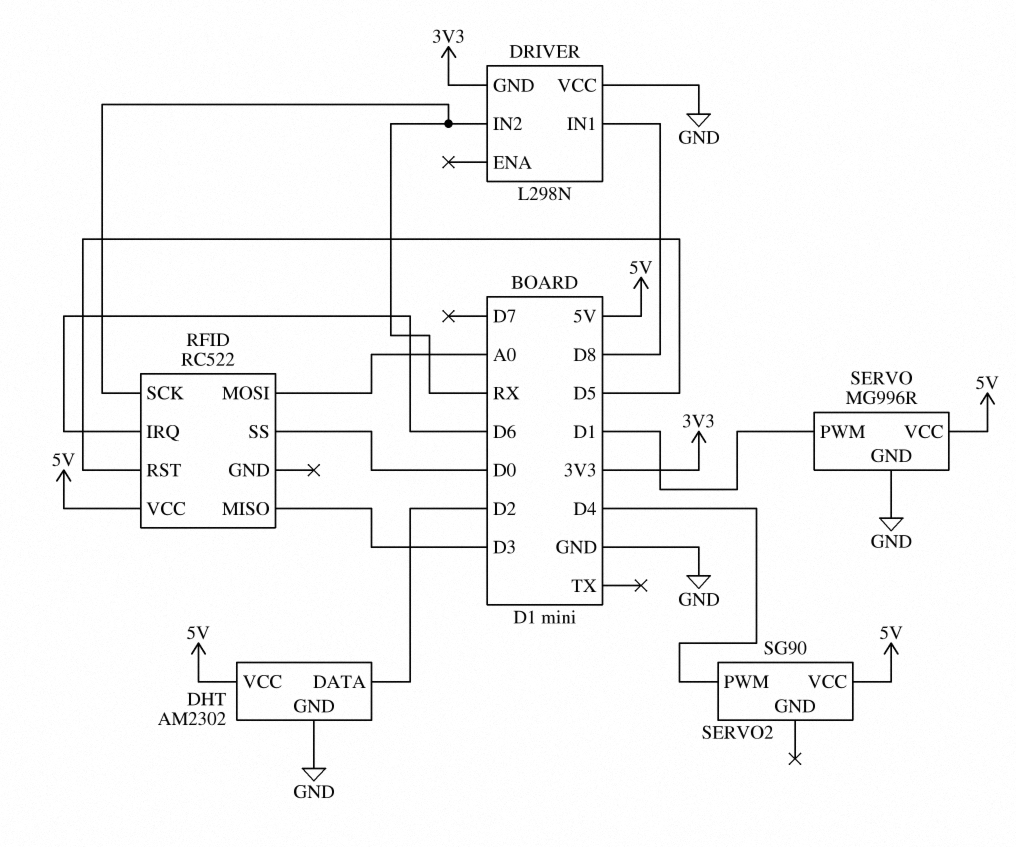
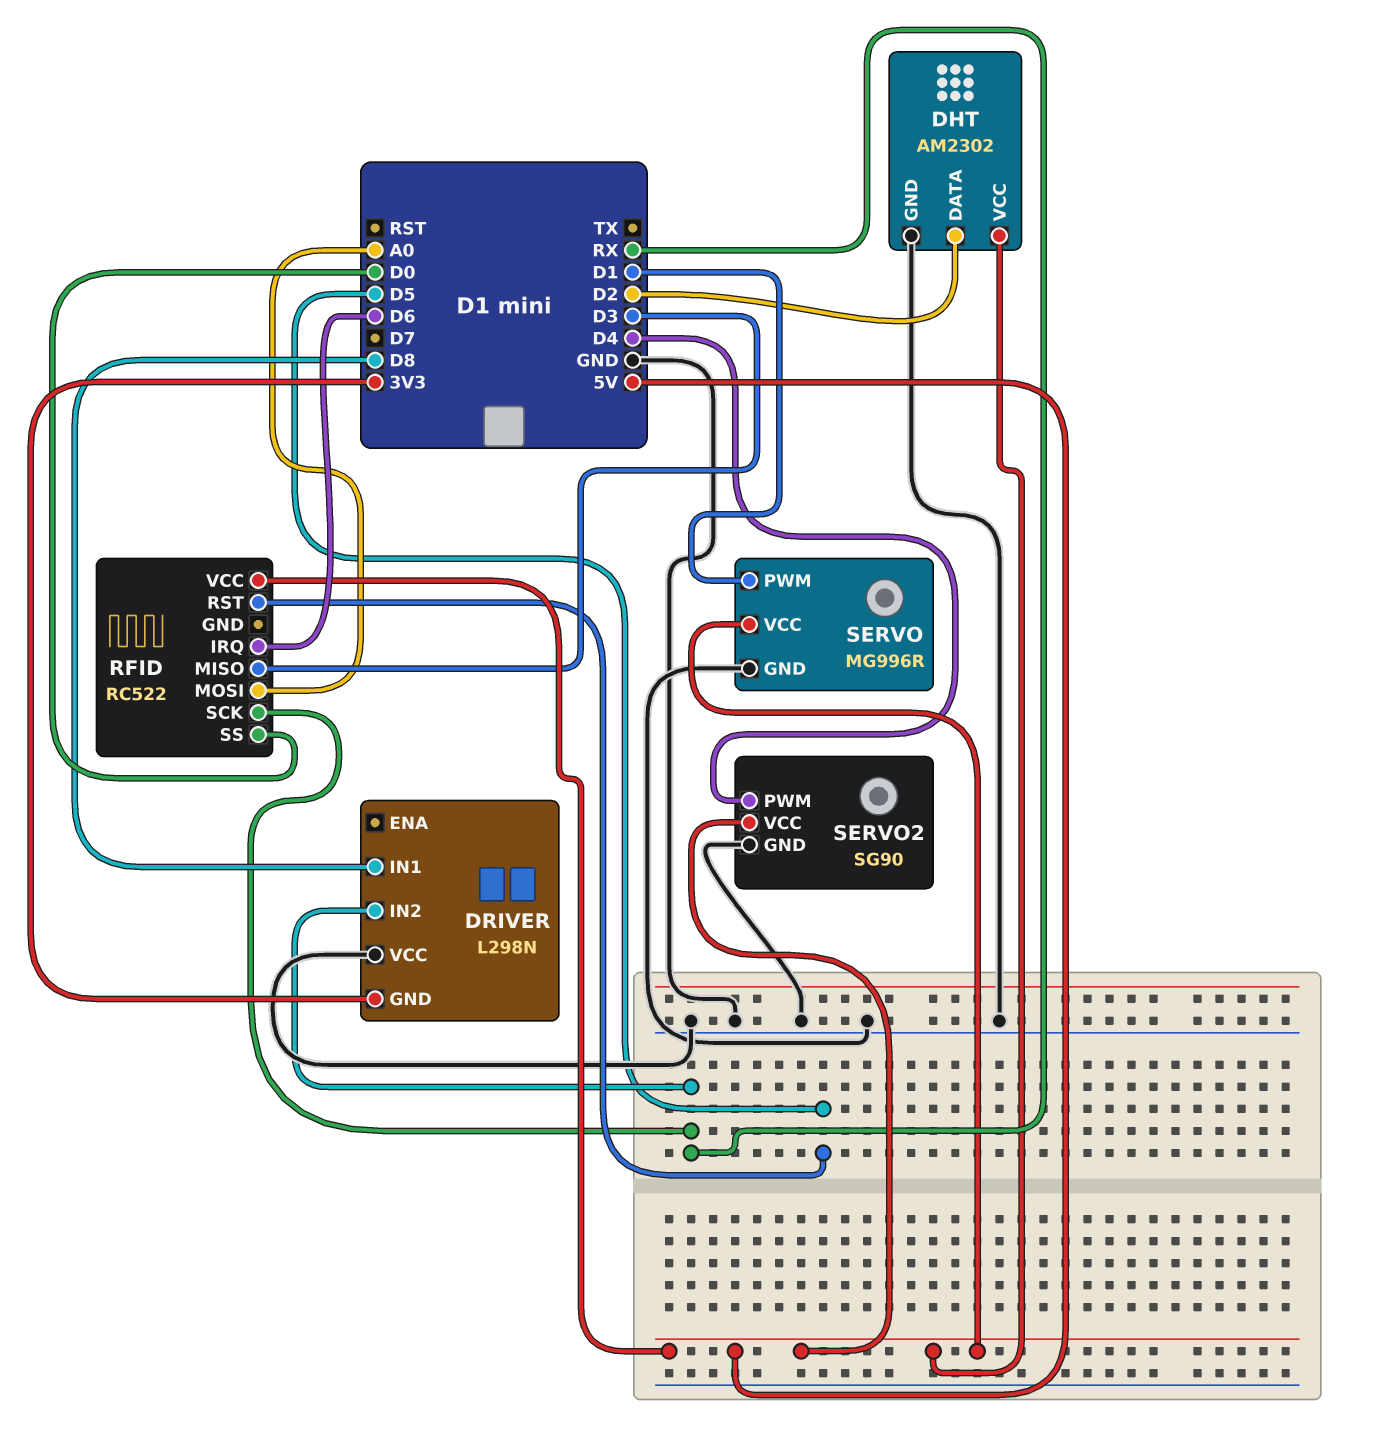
SERVO2 pin GND: none -> GND

